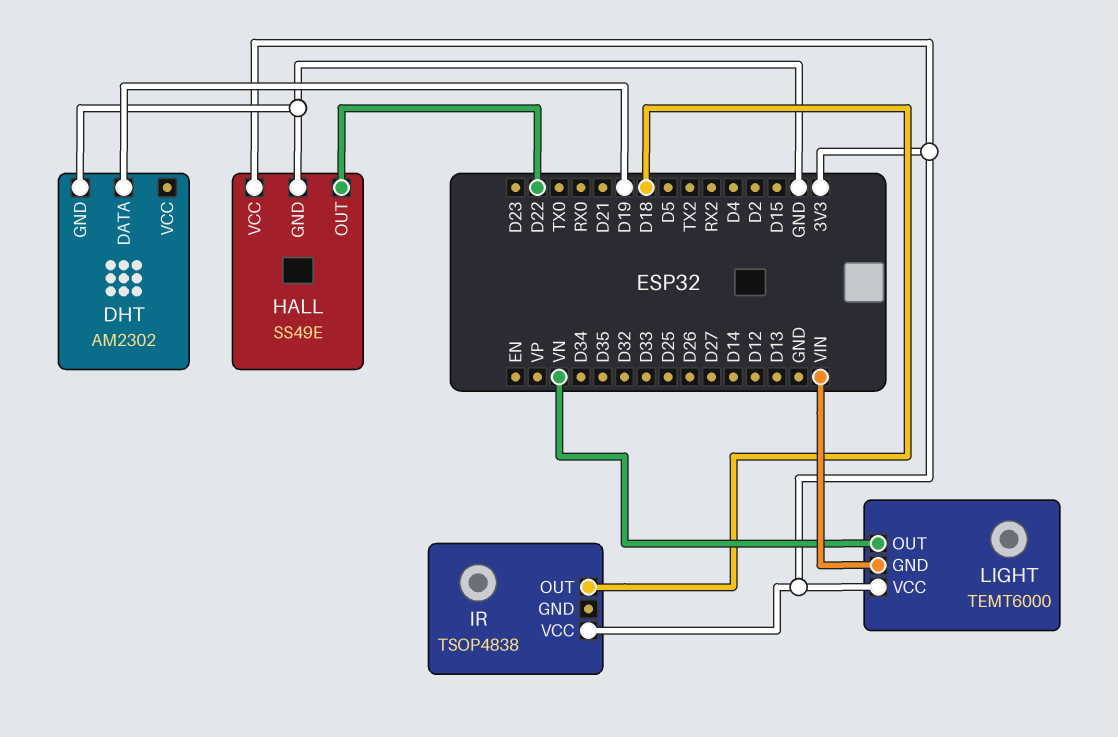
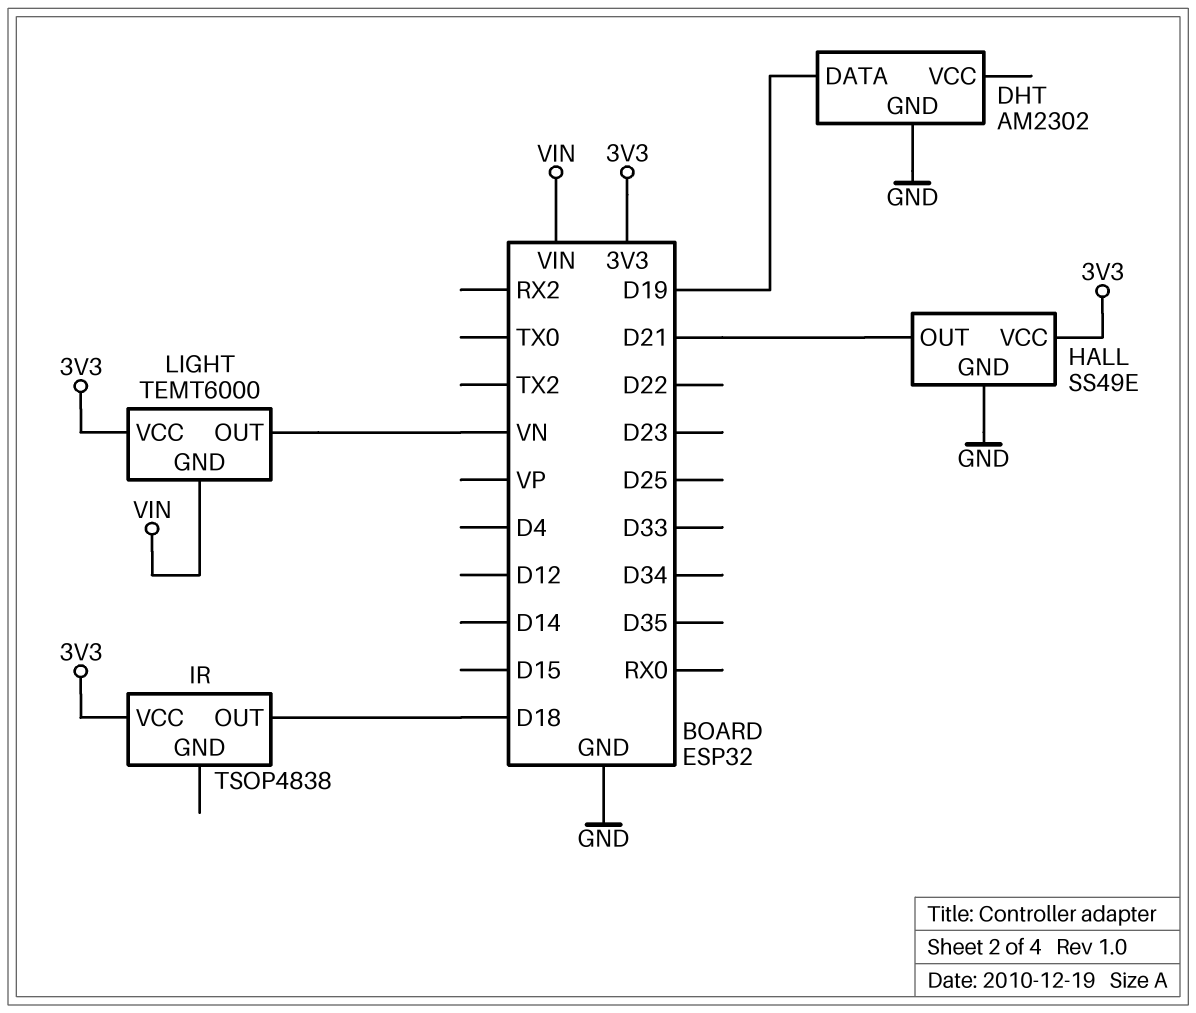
HALL pin OUT: D22 -> D21

